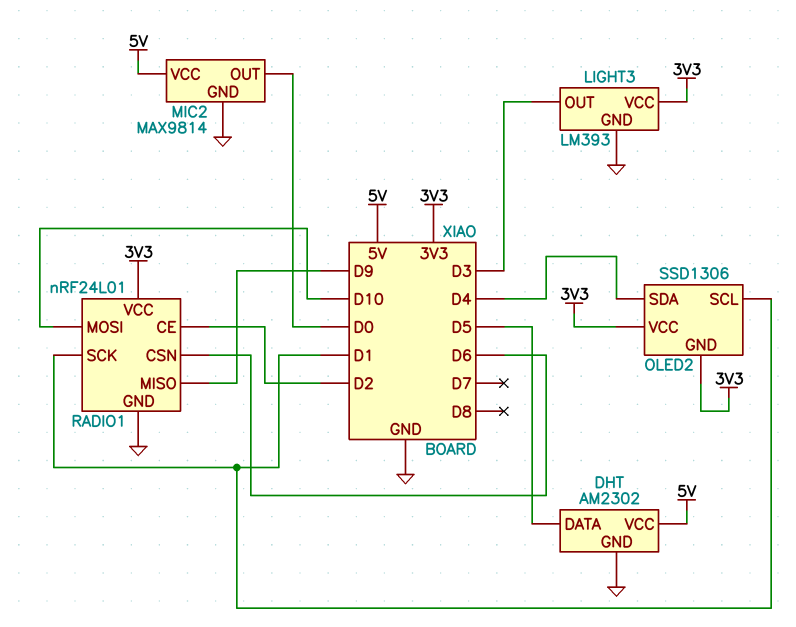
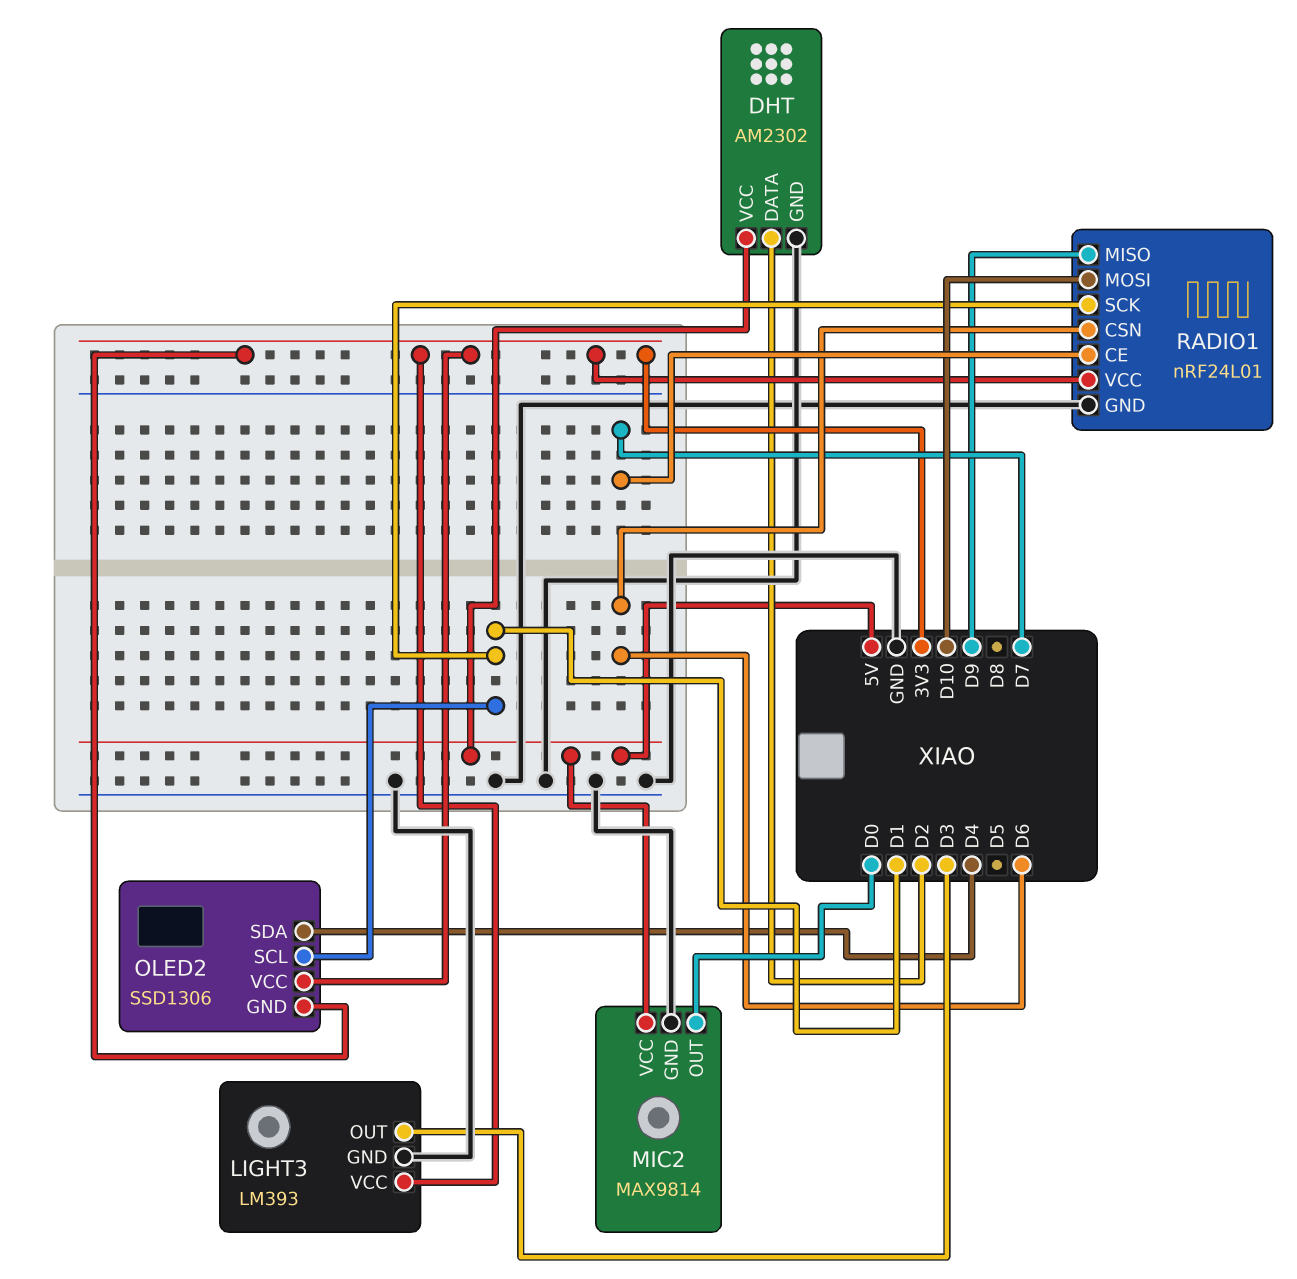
DHT pin DATA: D5 -> D2
RADIO1 pin CE: D2 -> D7

